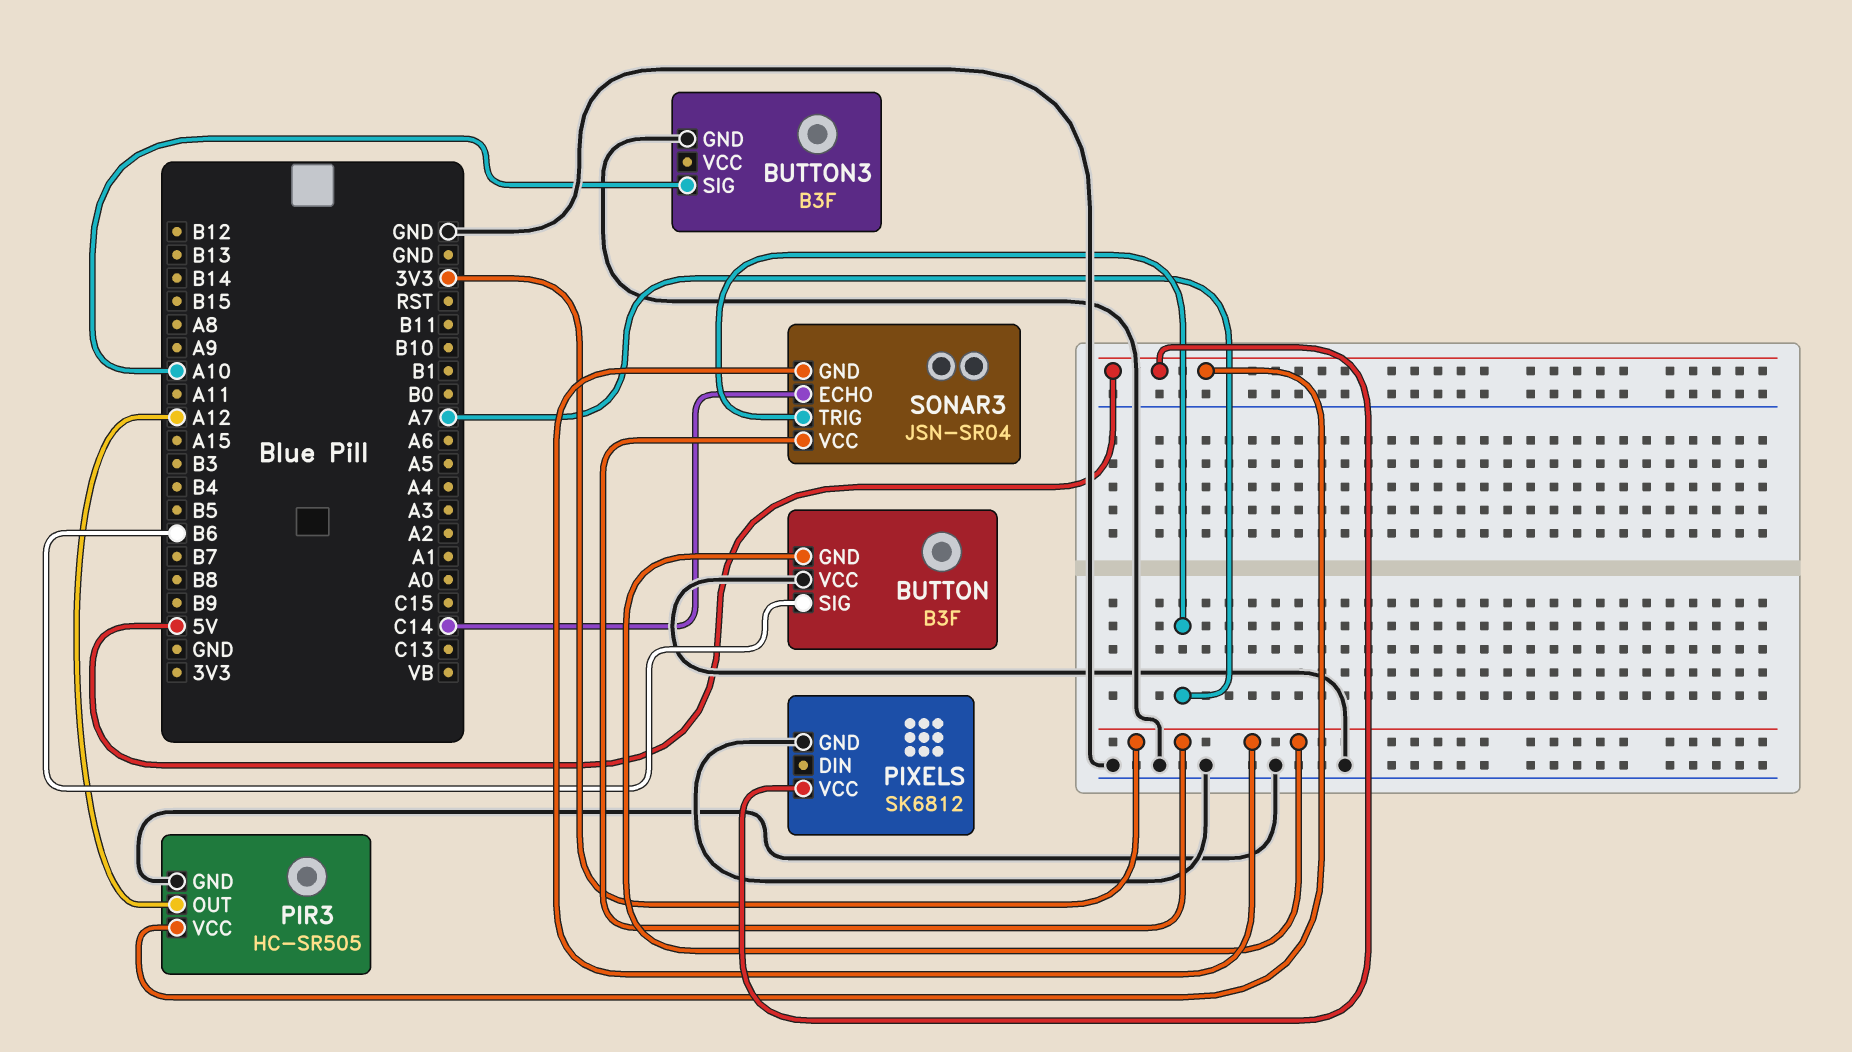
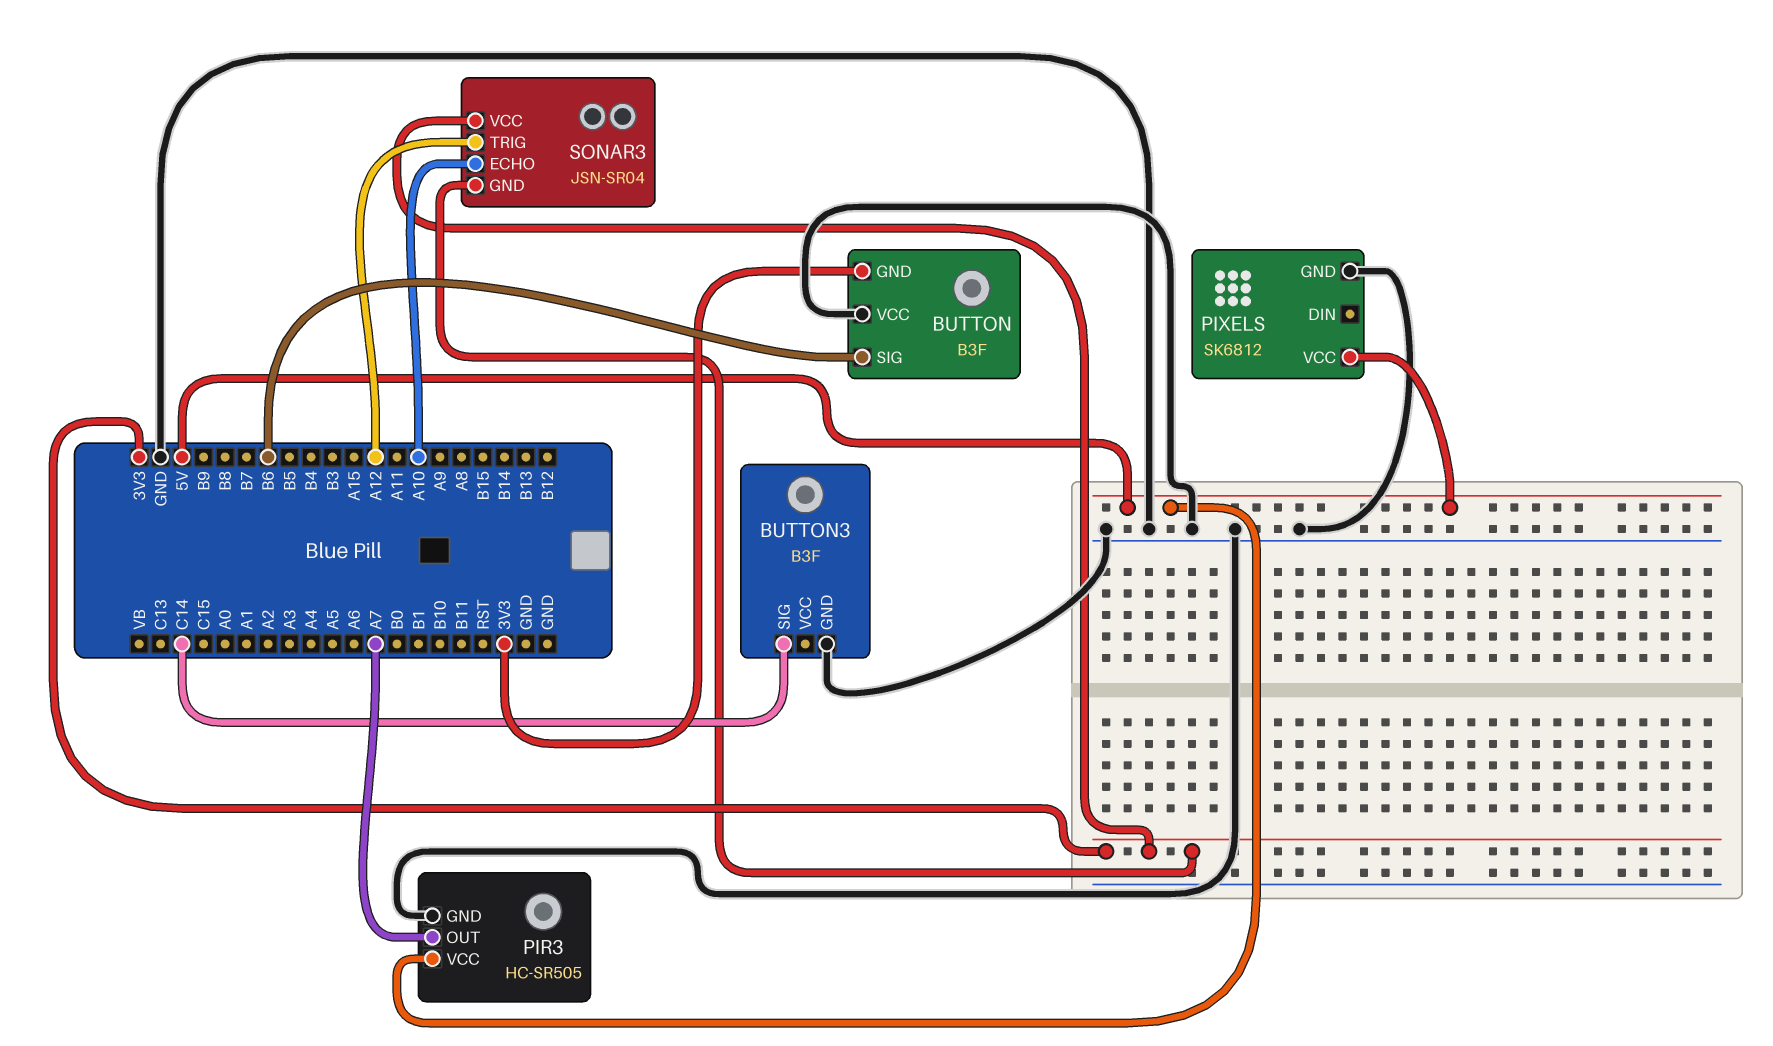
BUTTON3 pin SIG: A10 -> C14
PIR3 pin OUT: A12 -> A7
SONAR3 pin ECHO: C14 -> A10
SONAR3 pin TRIG: A7 -> A12

